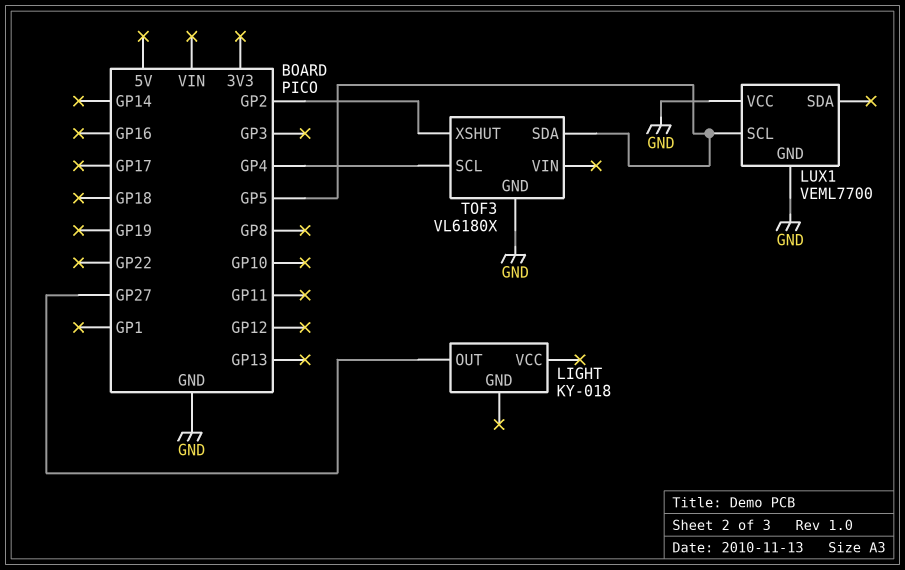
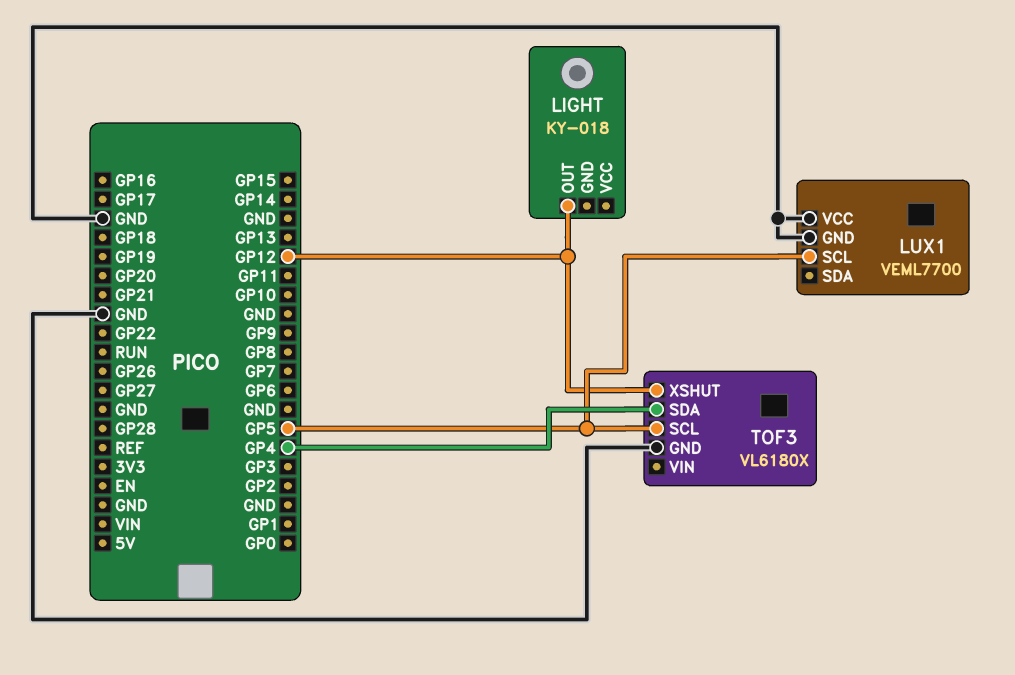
LIGHT pin OUT: GP27 -> GP12
TOF3 pin SCL: GP4 -> GP5
TOF3 pin SDA: GP5 -> GP4
TOF3 pin XSHUT: GP2 -> GP12

